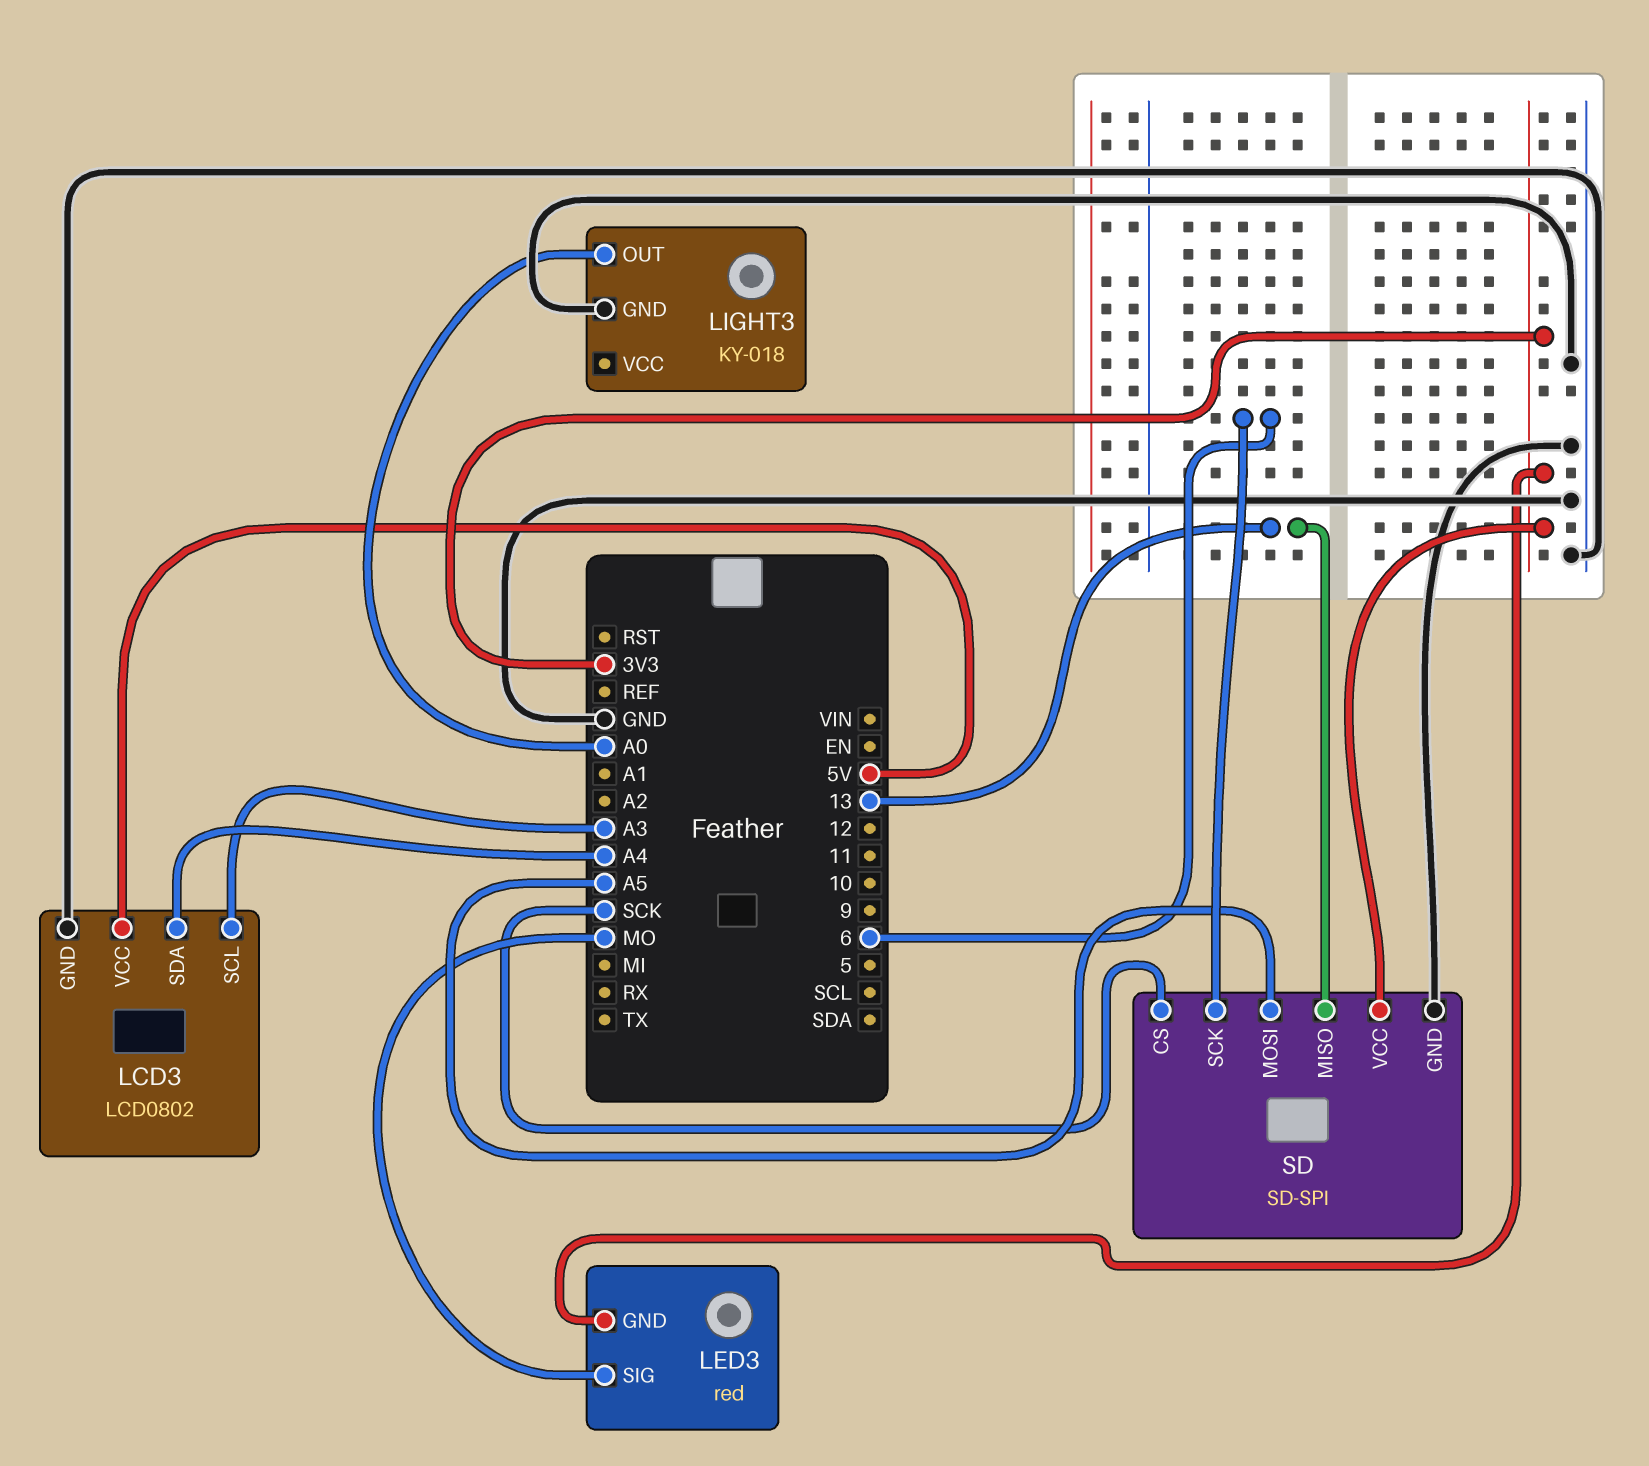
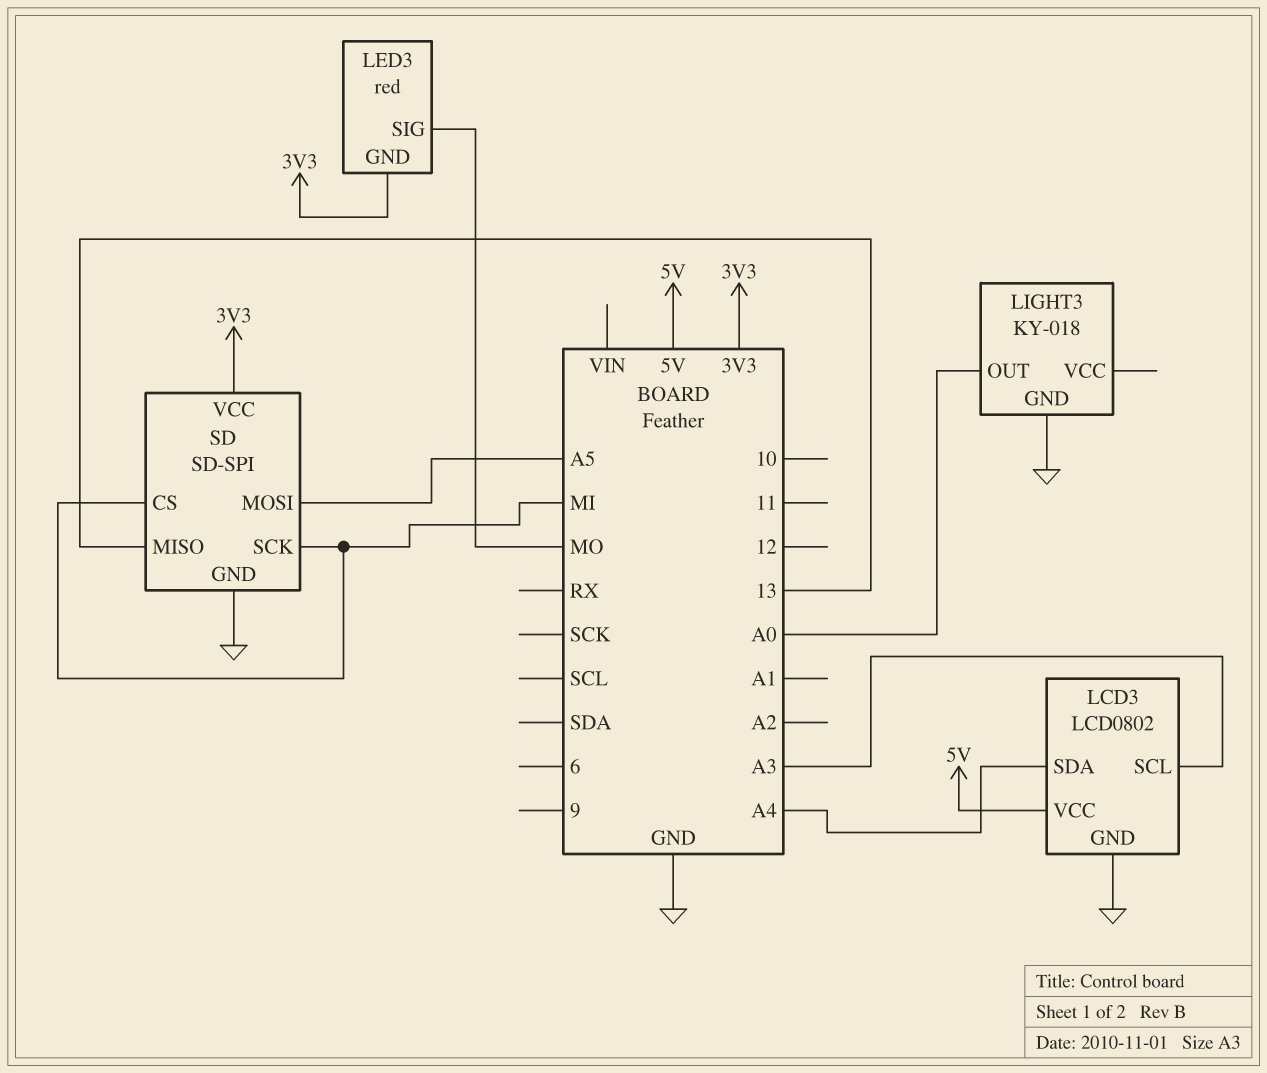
SD pin CS: SCK -> MI
SD pin SCK: 6 -> MI

